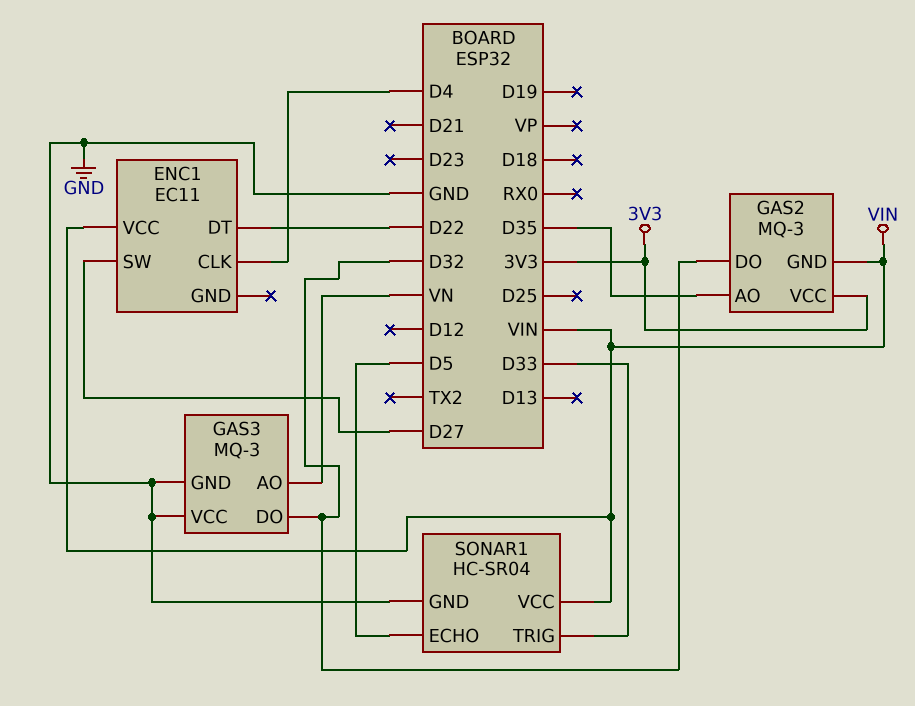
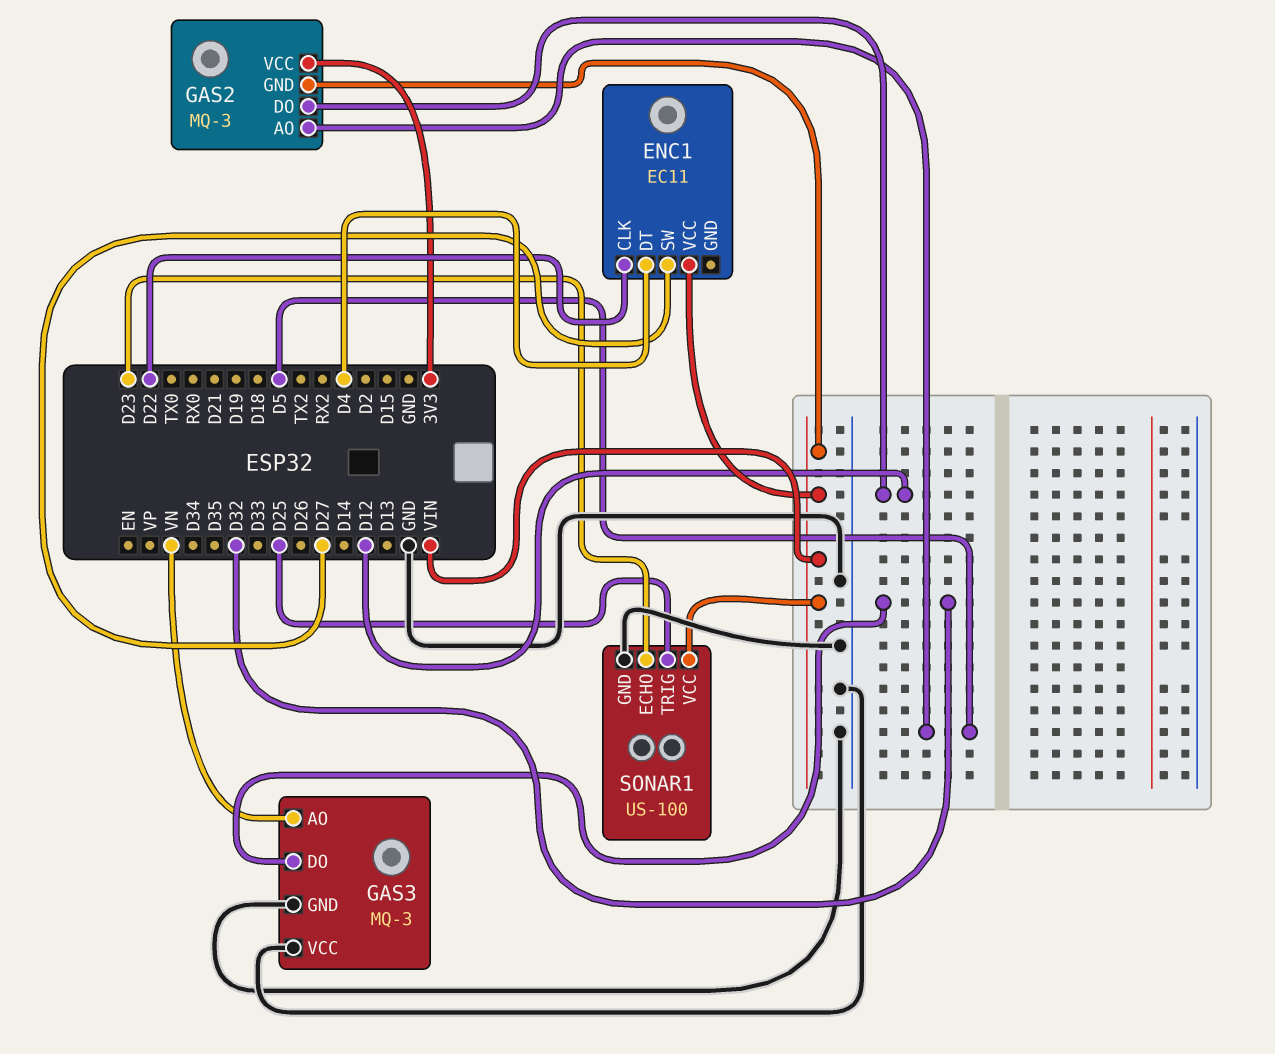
ENC1 pin CLK: D4 -> D22
ENC1 pin DT: D22 -> D4
GAS2 pin AO: D35 -> D5
GAS2 pin DO: D32 -> D12
SONAR1: HC-SR04 -> US-100
SONAR1 pin ECHO: D5 -> D23
SONAR1 pin TRIG: D33 -> D25

